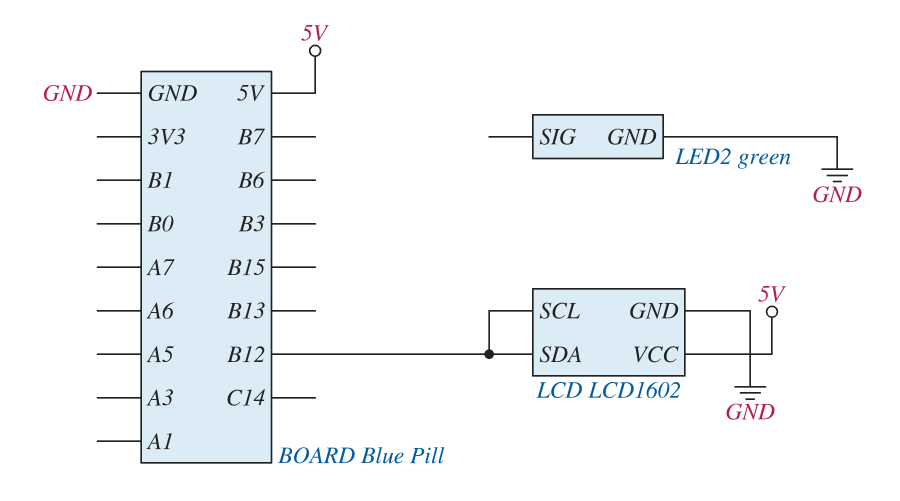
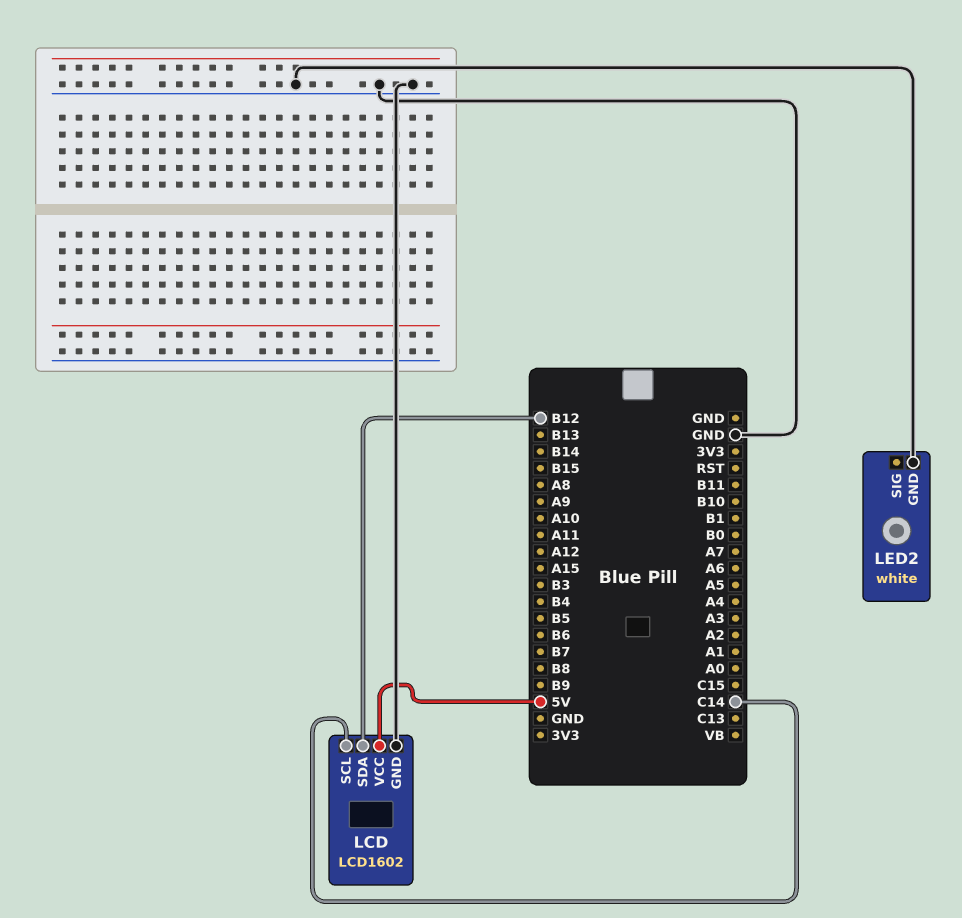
LCD pin SCL: B12 -> C14
LED2: green -> white

